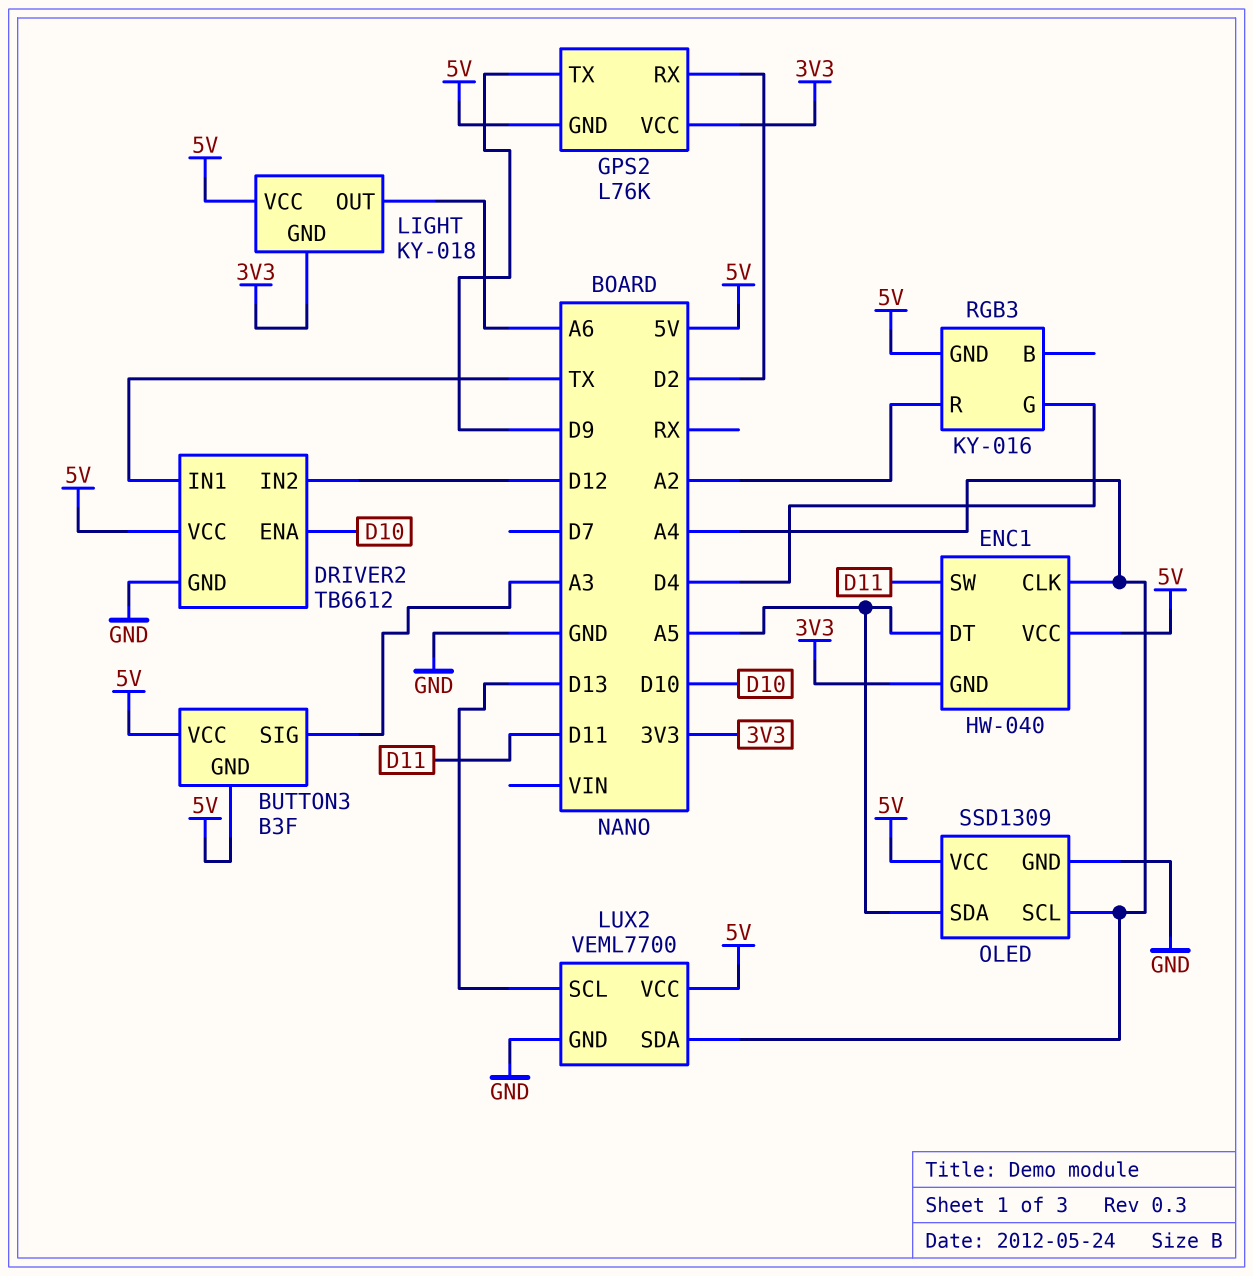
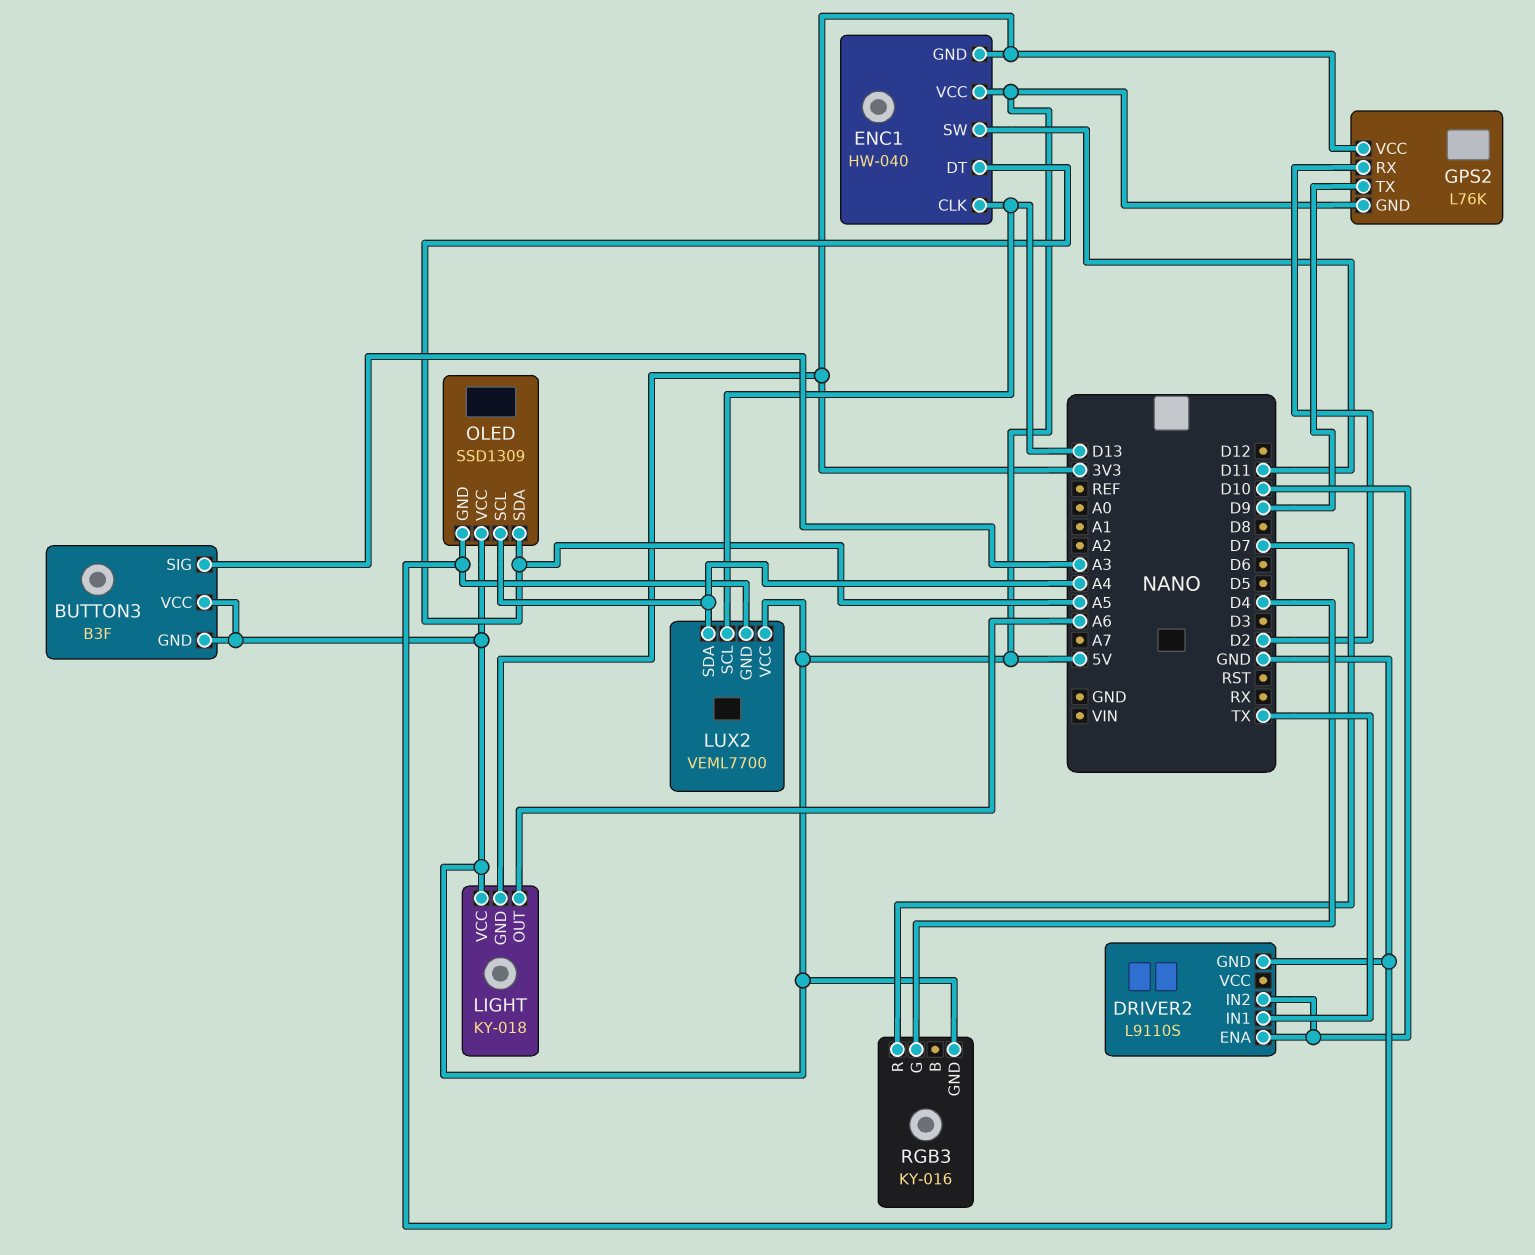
DRIVER2: TB6612 -> L9110S
DRIVER2 pin IN2: D12 -> D10
DRIVER2 pin VCC: 5V -> none
ENC1 pin CLK: A4 -> D13
RGB3 pin R: A2 -> D7

